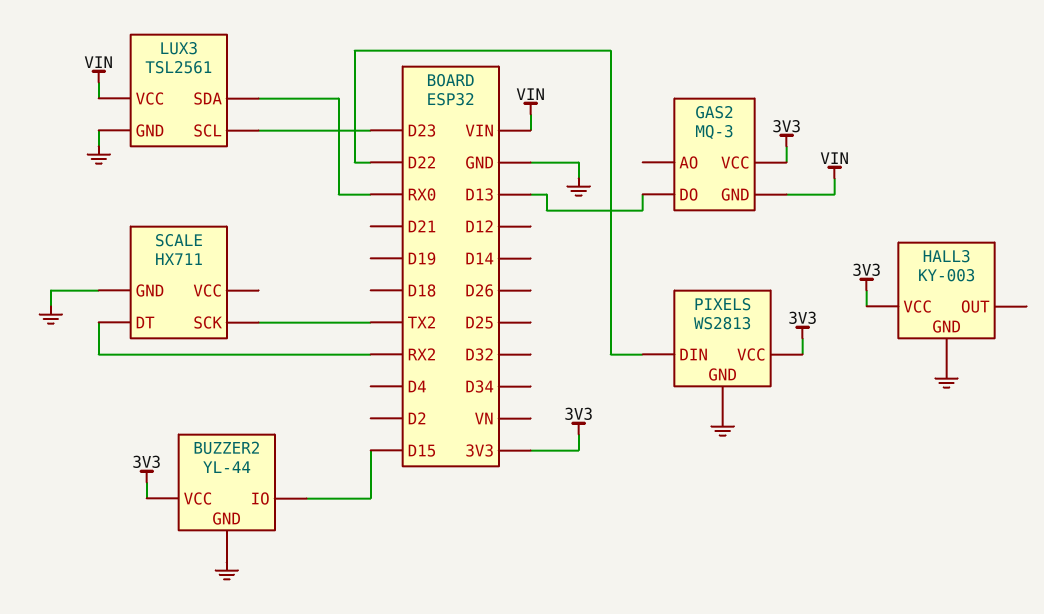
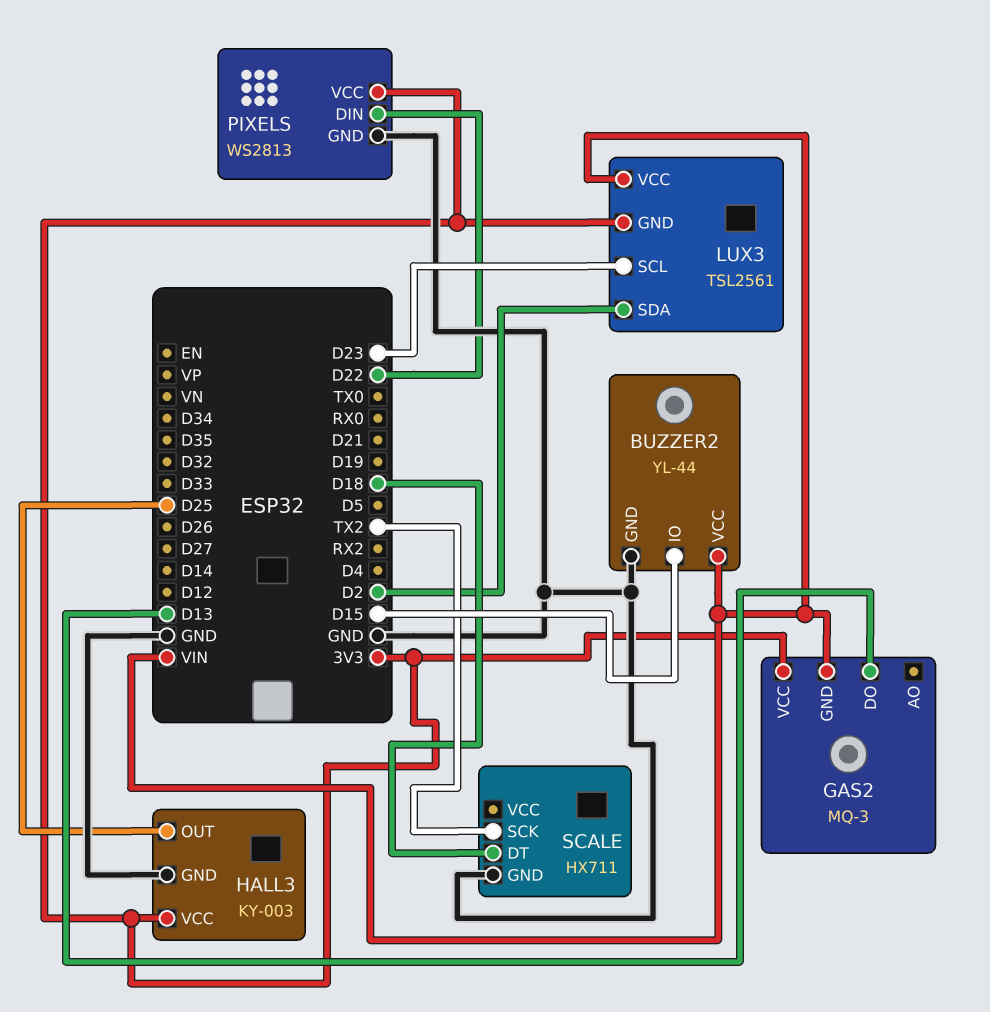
BUZZER2 pin VCC: 3V3 -> VIN
HALL3 pin OUT: none -> D25
LUX3 pin GND: GND -> 3V3
LUX3 pin SDA: RX0 -> D2
SCALE pin DT: RX2 -> D18

